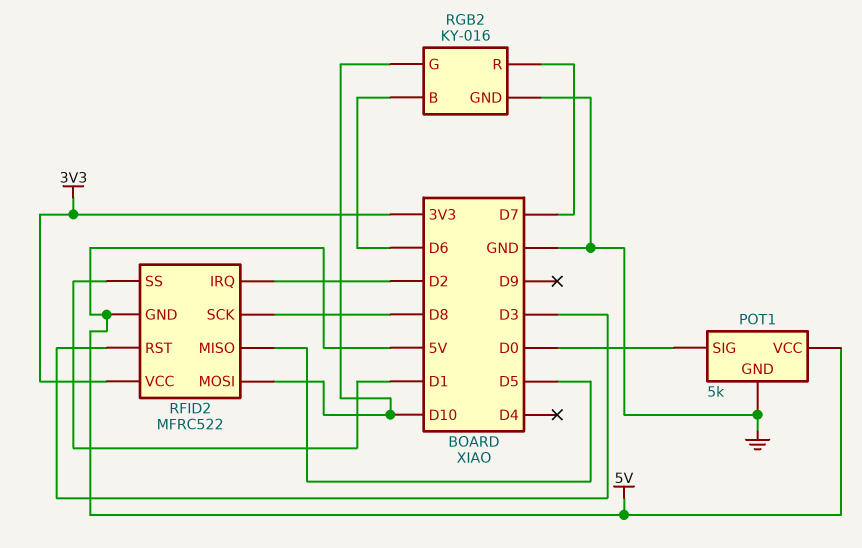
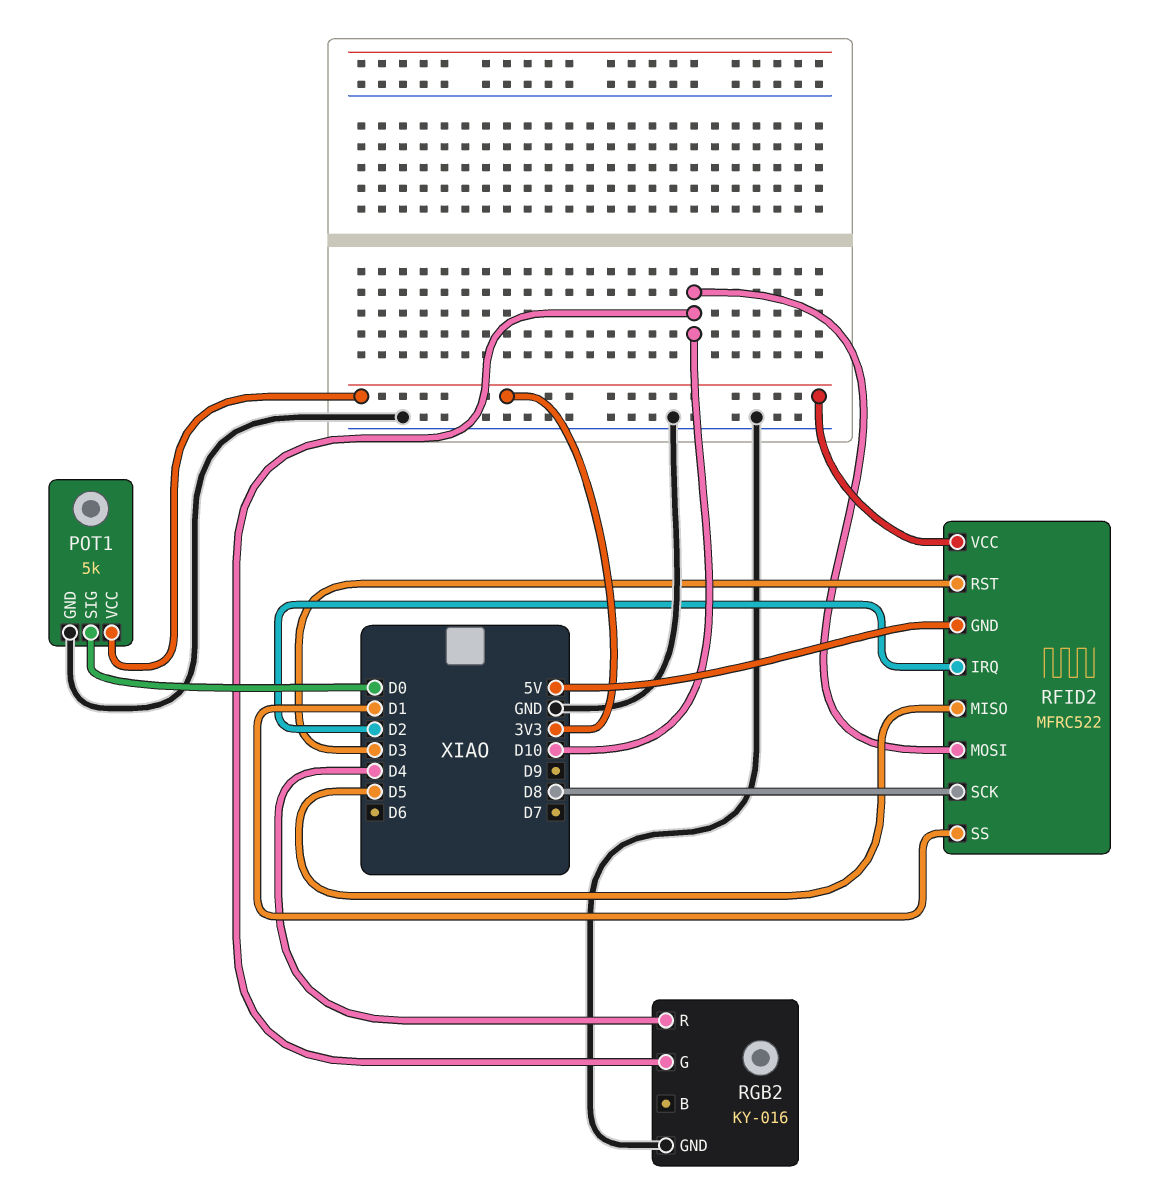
POT1 pin VCC: 5V -> 3V3
RGB2 pin B: D6 -> none
RGB2 pin R: D7 -> D4

